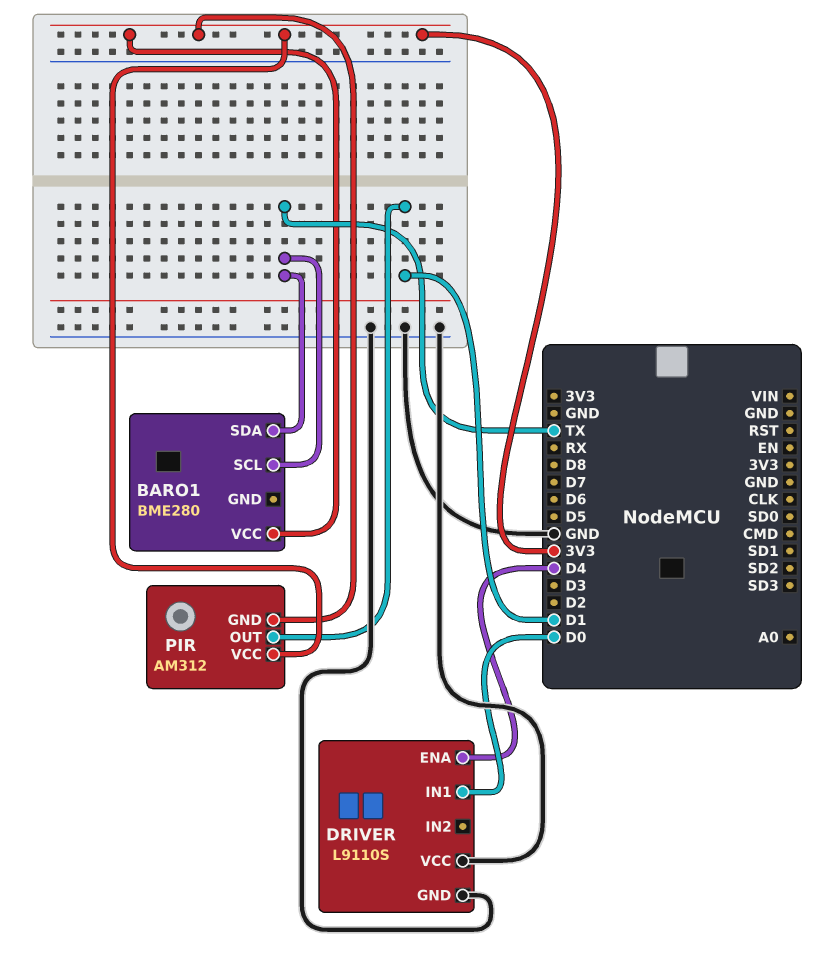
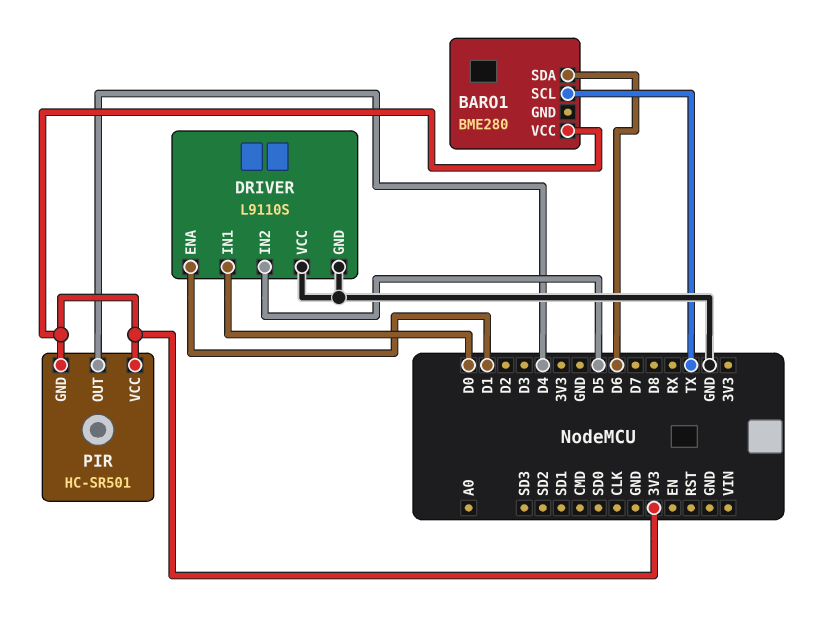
BARO1 pin SDA: TX -> D6
DRIVER pin ENA: D4 -> D1
DRIVER pin IN2: none -> D5
PIR: AM312 -> HC-SR501
PIR pin OUT: D1 -> D4

